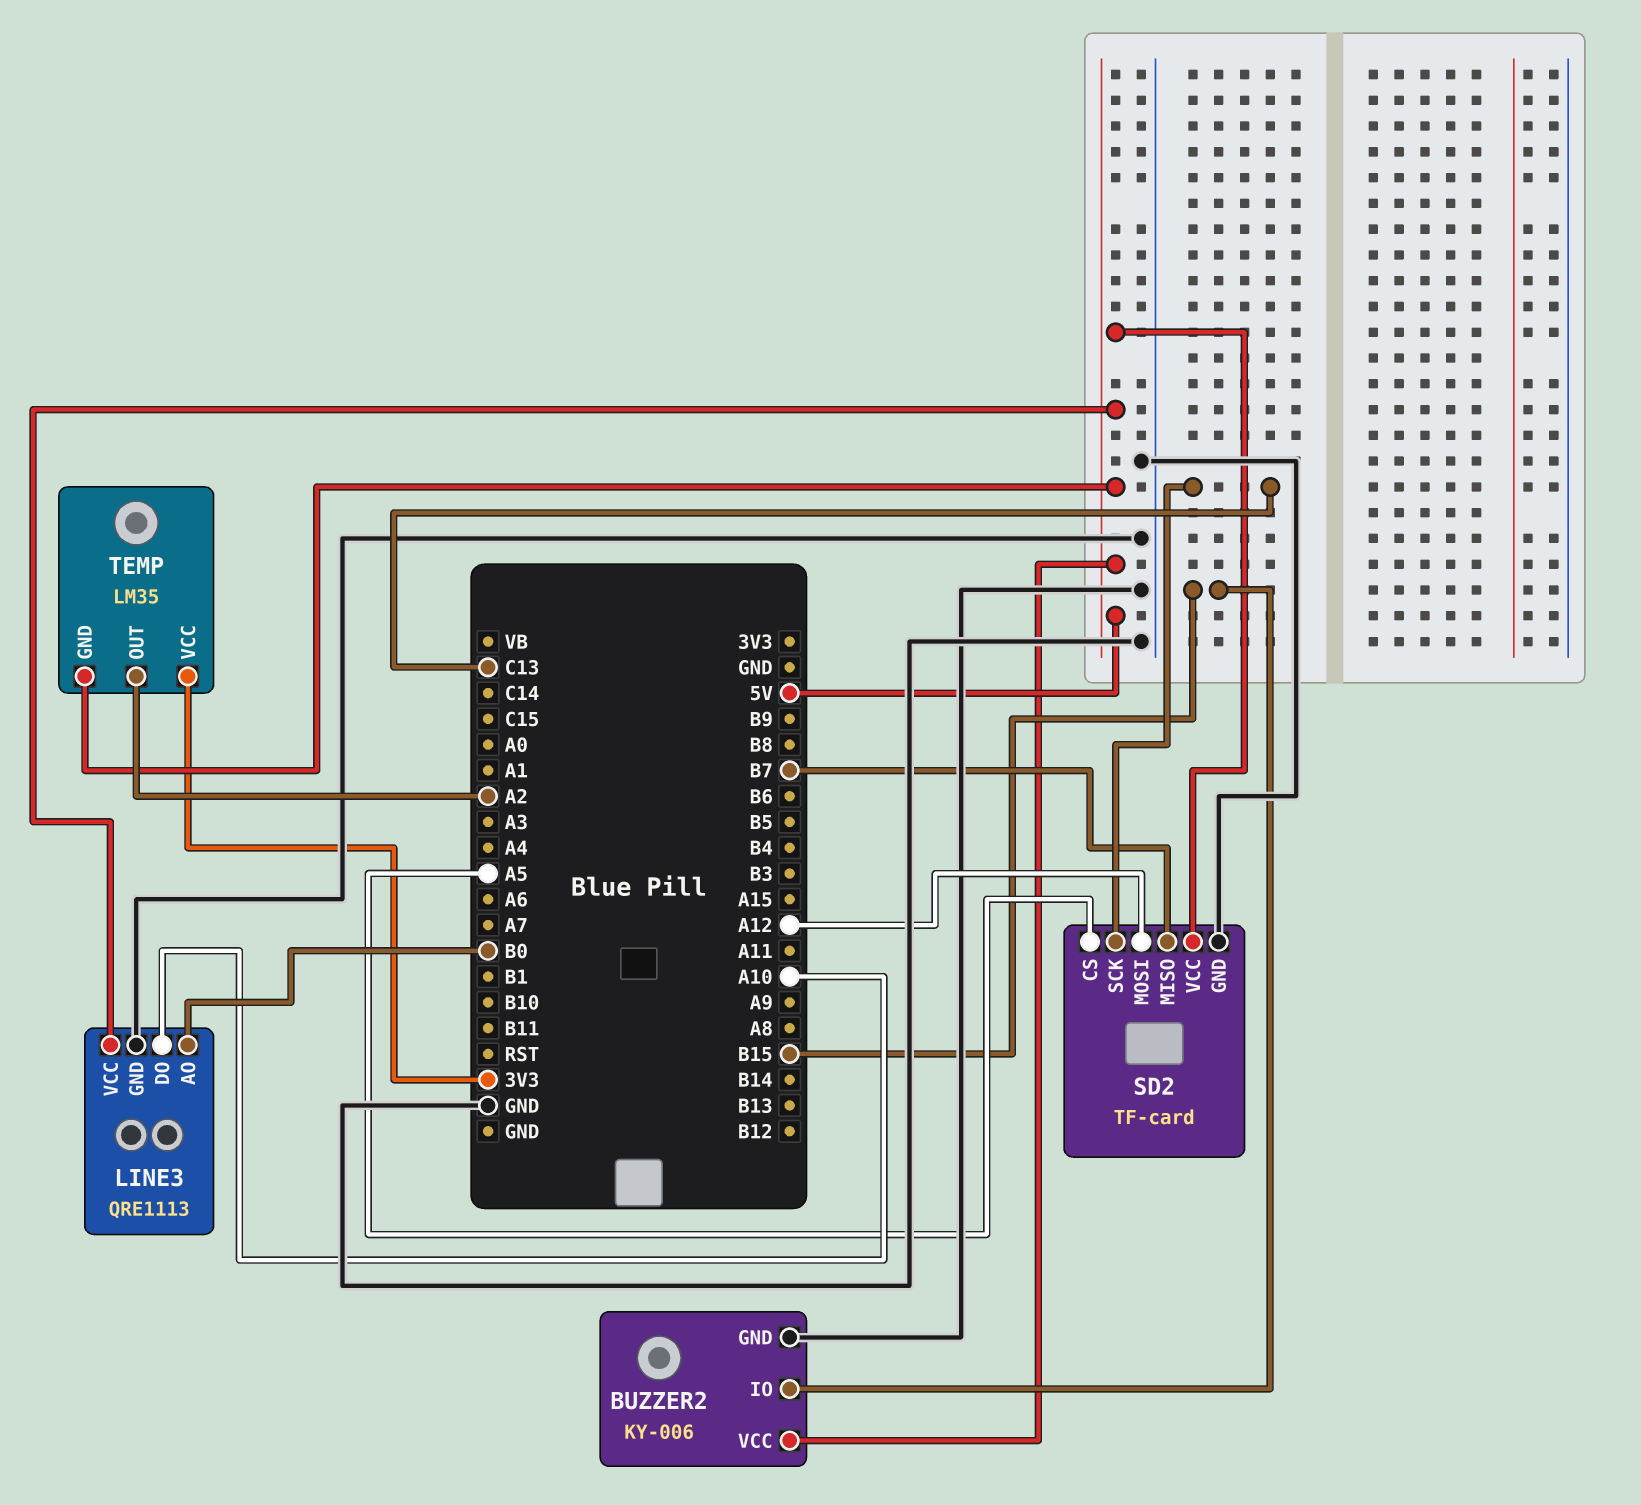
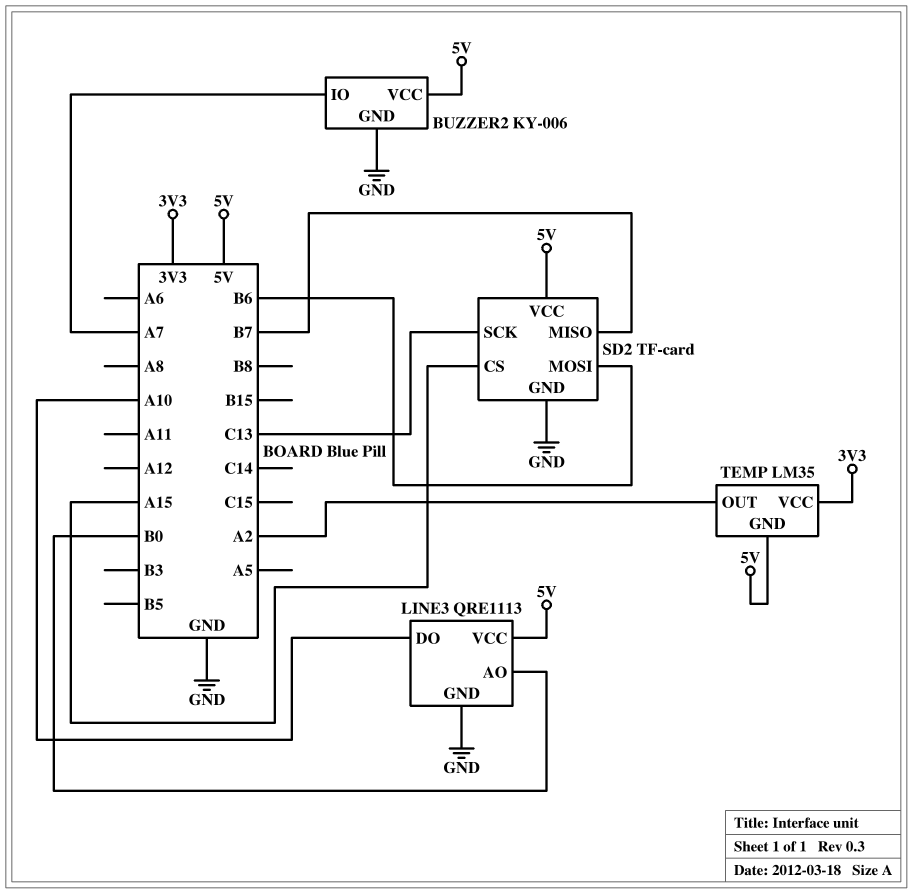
BUZZER2 pin IO: B15 -> A7
SD2 pin CS: A5 -> A15
SD2 pin MOSI: A12 -> B6

